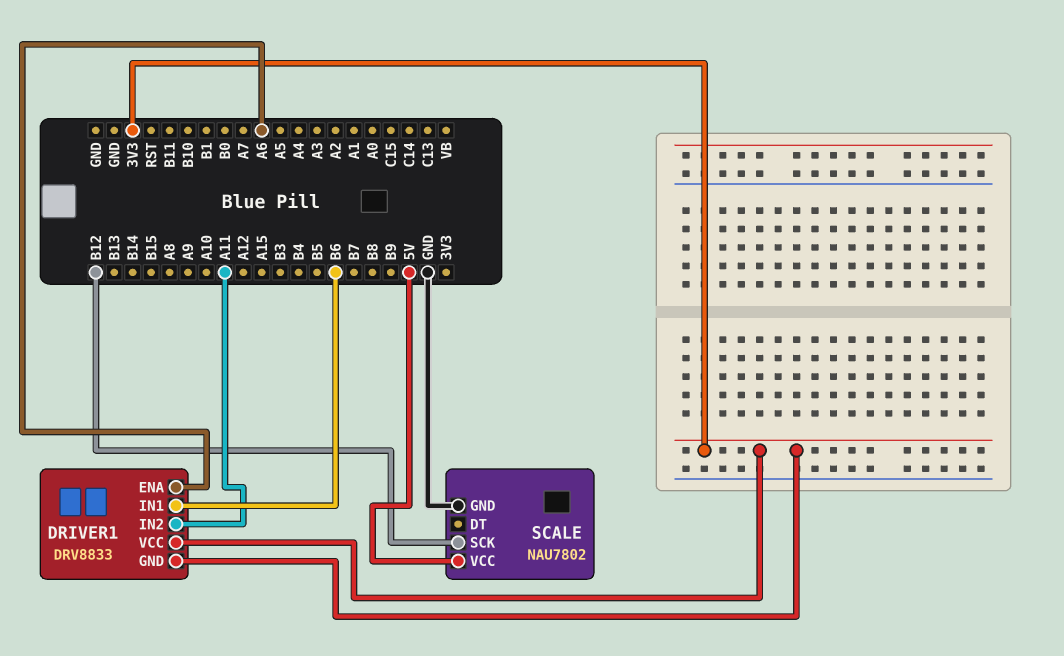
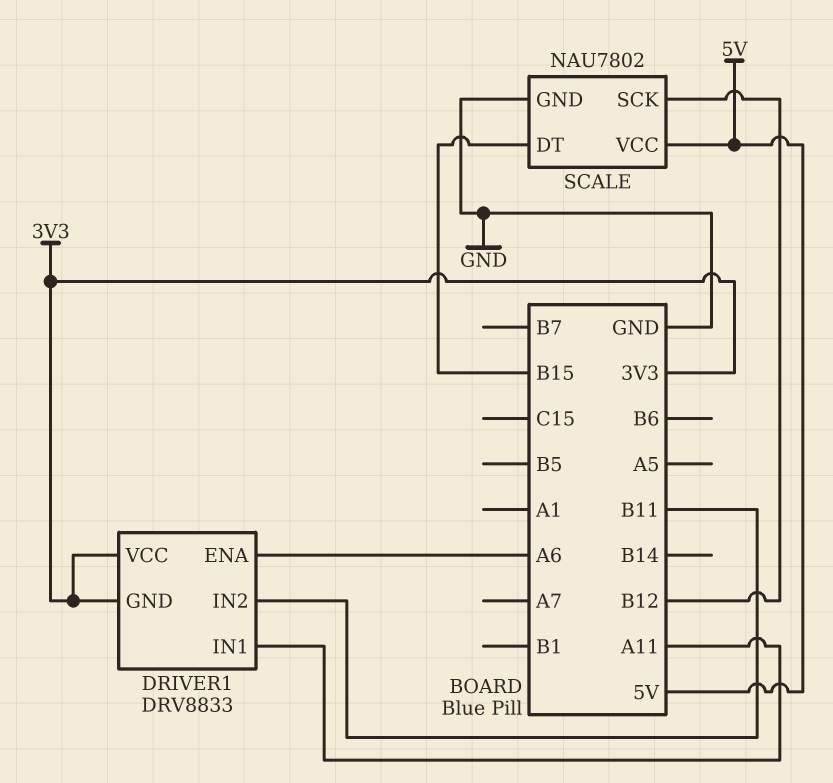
DRIVER1 pin IN1: B6 -> A11
DRIVER1 pin IN2: A11 -> B11
SCALE pin DT: none -> B15

